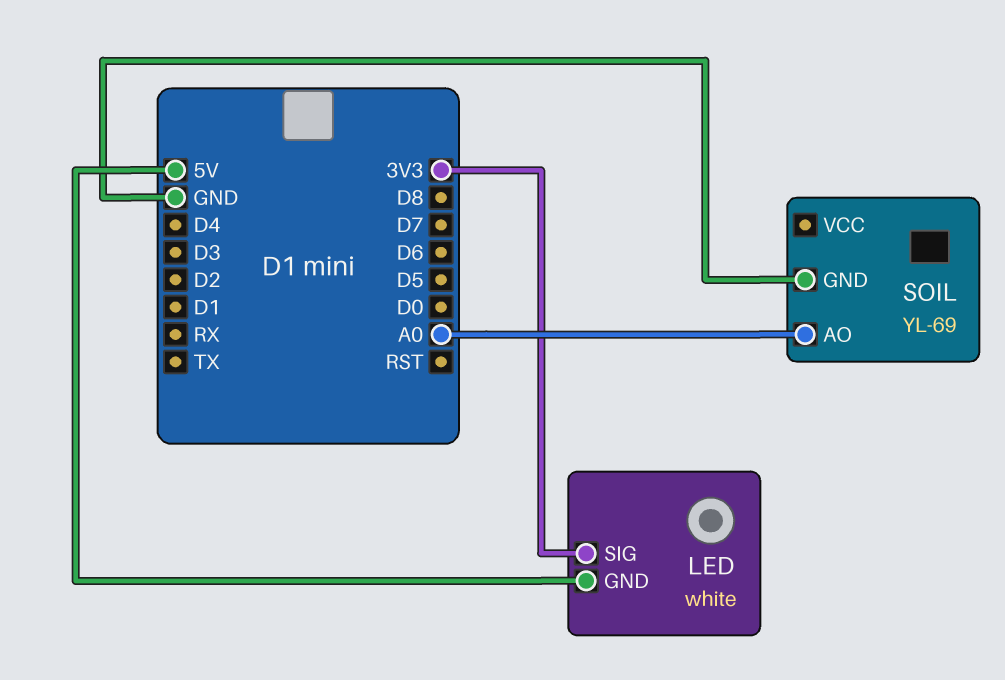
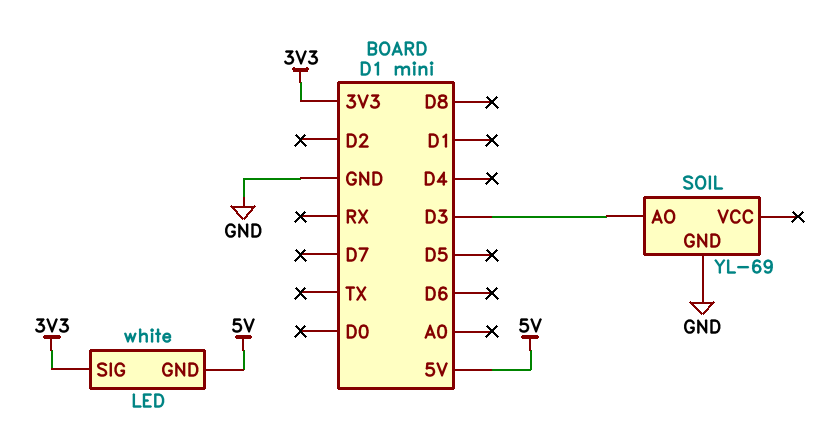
SOIL pin AO: A0 -> D3

